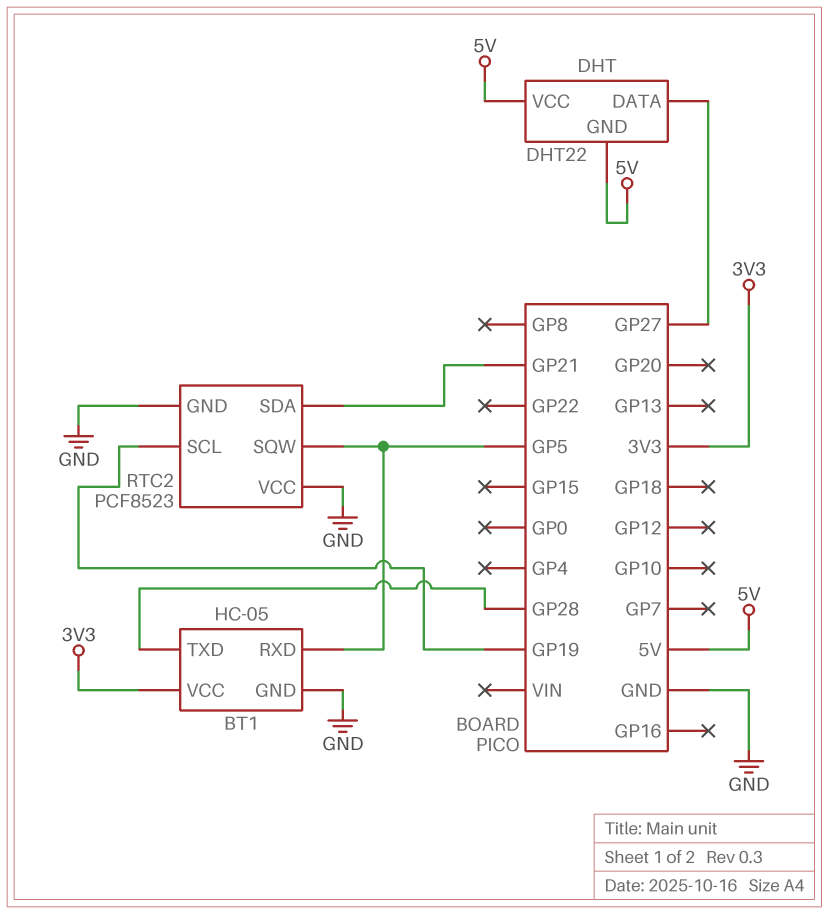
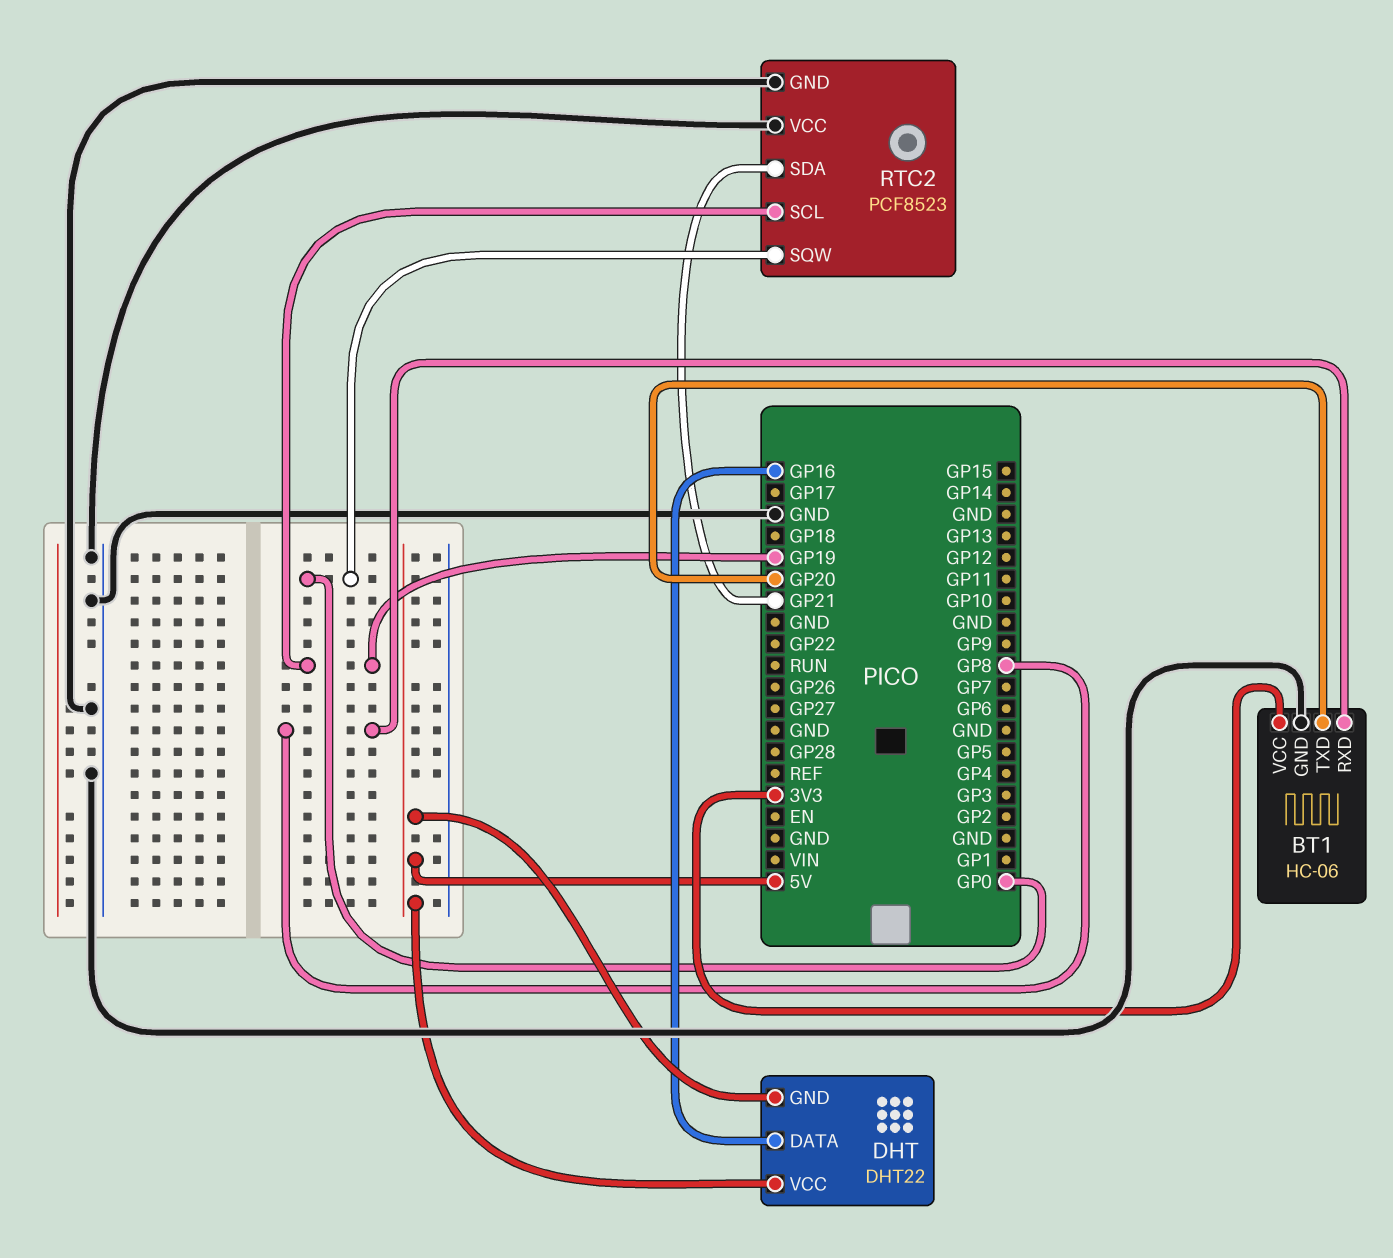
BT1: HC-05 -> HC-06
BT1 pin RXD: GP5 -> GP8
BT1 pin TXD: GP28 -> GP20
DHT pin DATA: GP27 -> GP16
RTC2 pin SQW: GP5 -> GP0

